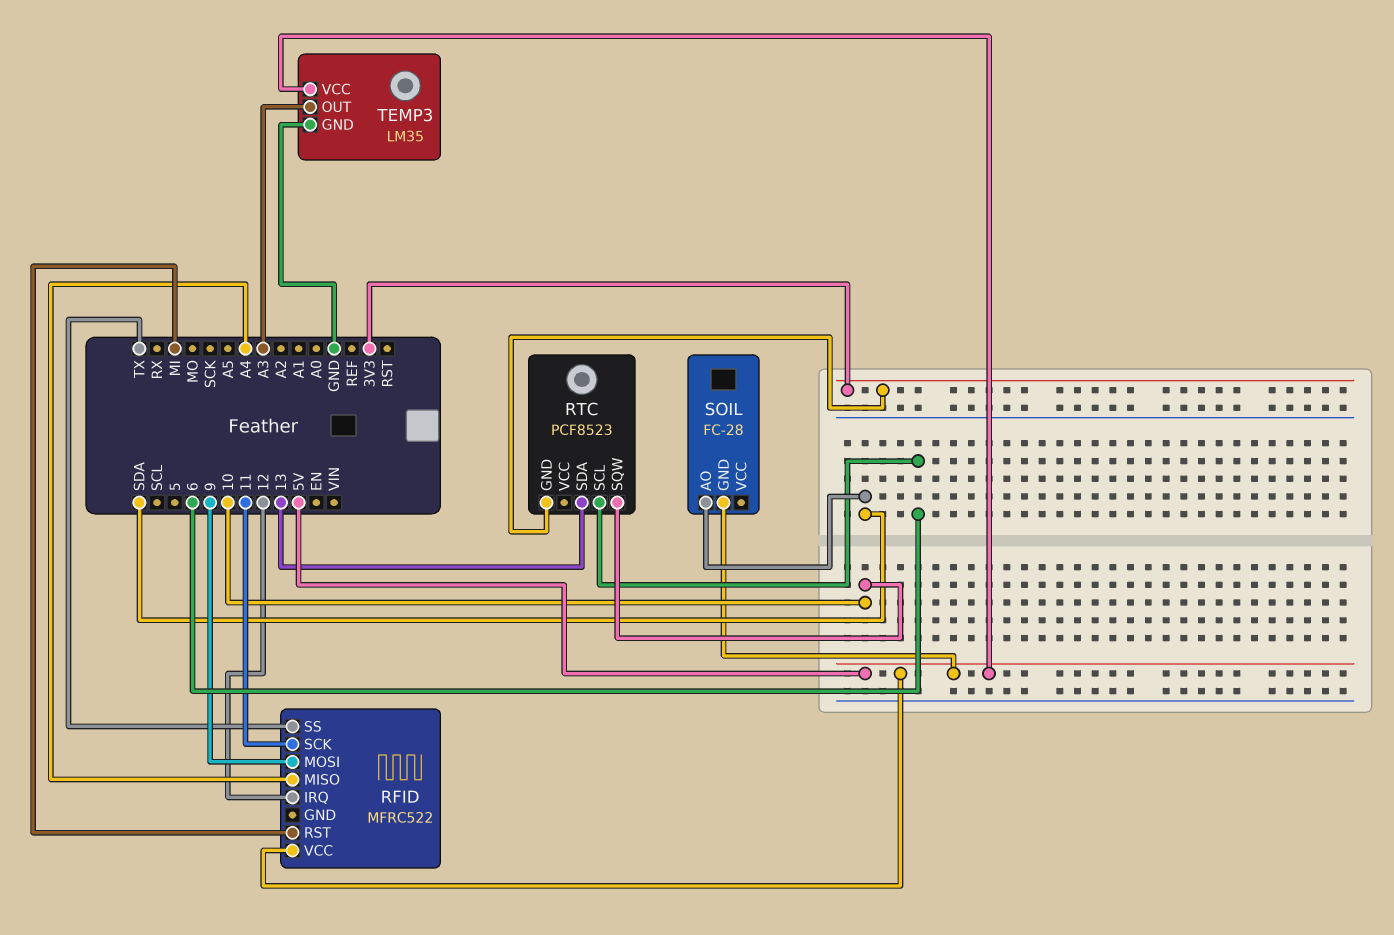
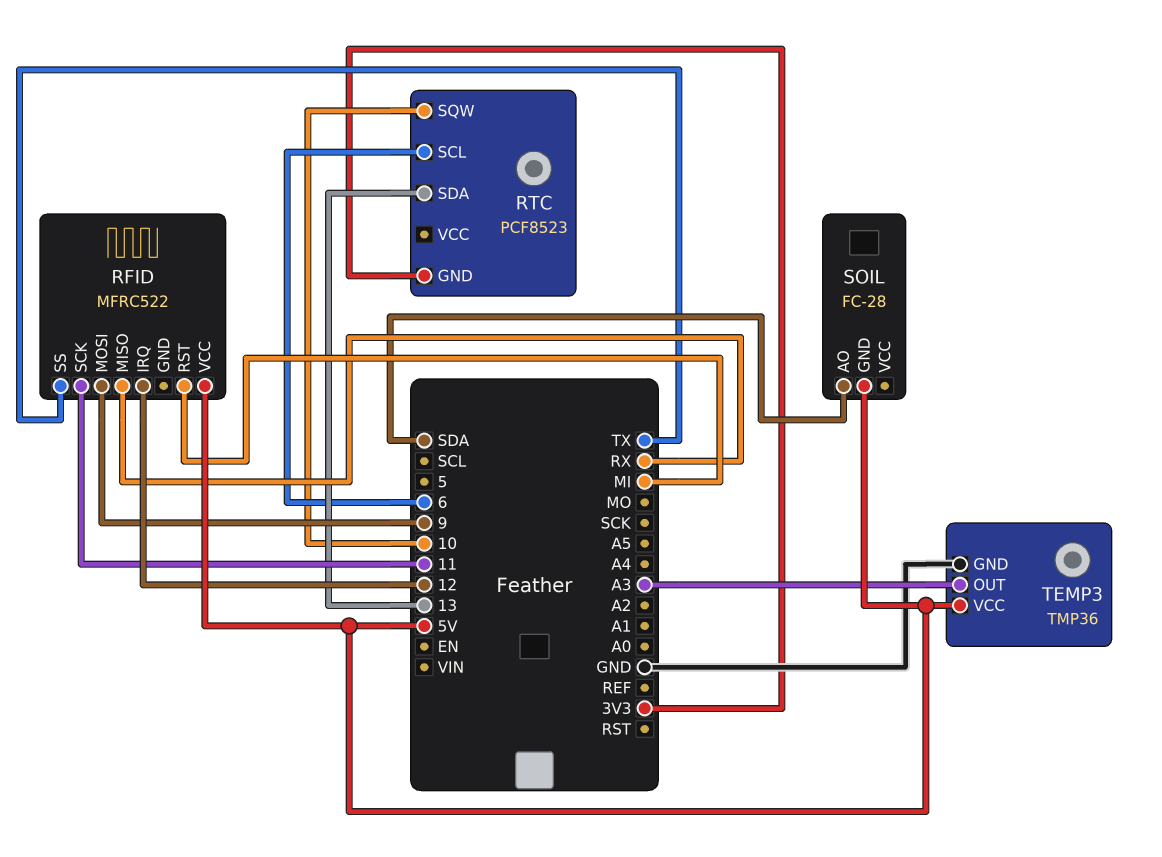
RFID pin MISO: A4 -> RX
TEMP3: LM35 -> TMP36

